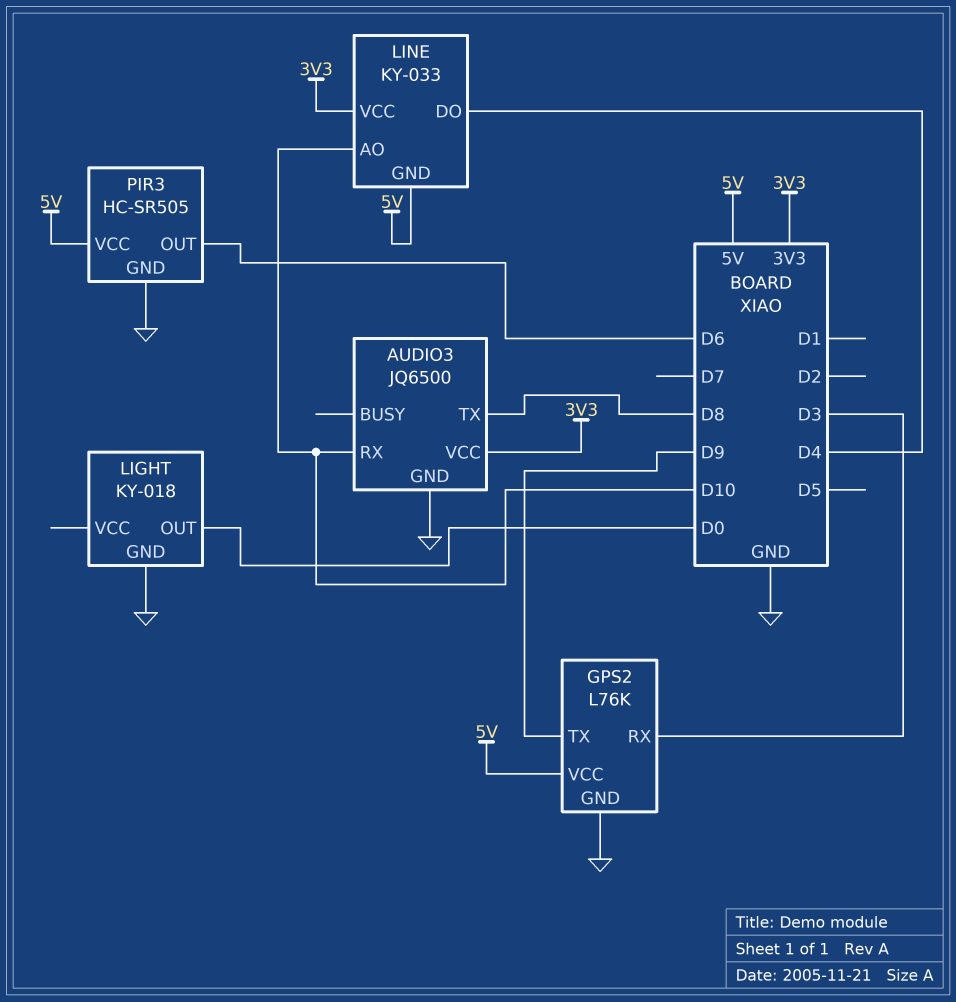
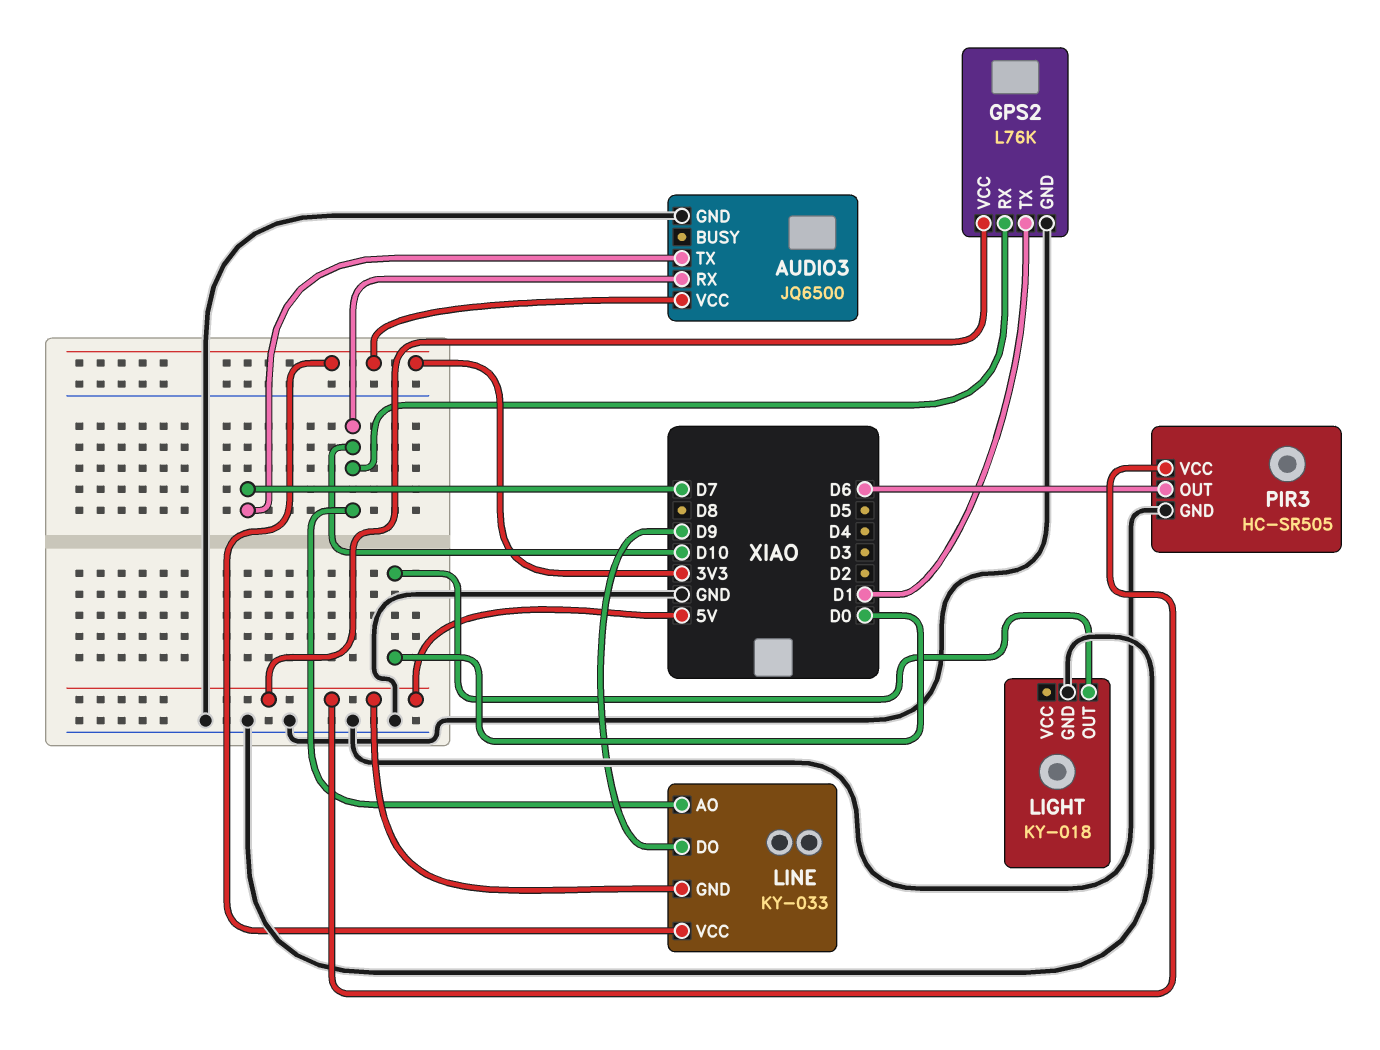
AUDIO3 pin TX: D8 -> D7
GPS2 pin RX: D3 -> D10
GPS2 pin TX: D9 -> D1
LINE pin DO: D4 -> D9

